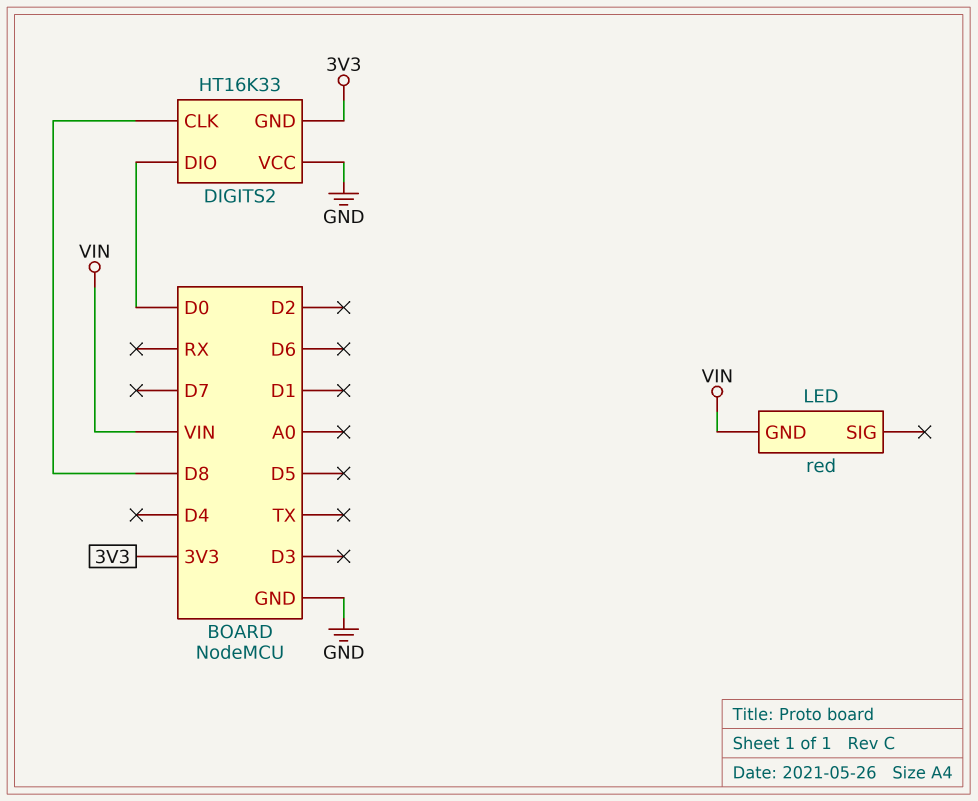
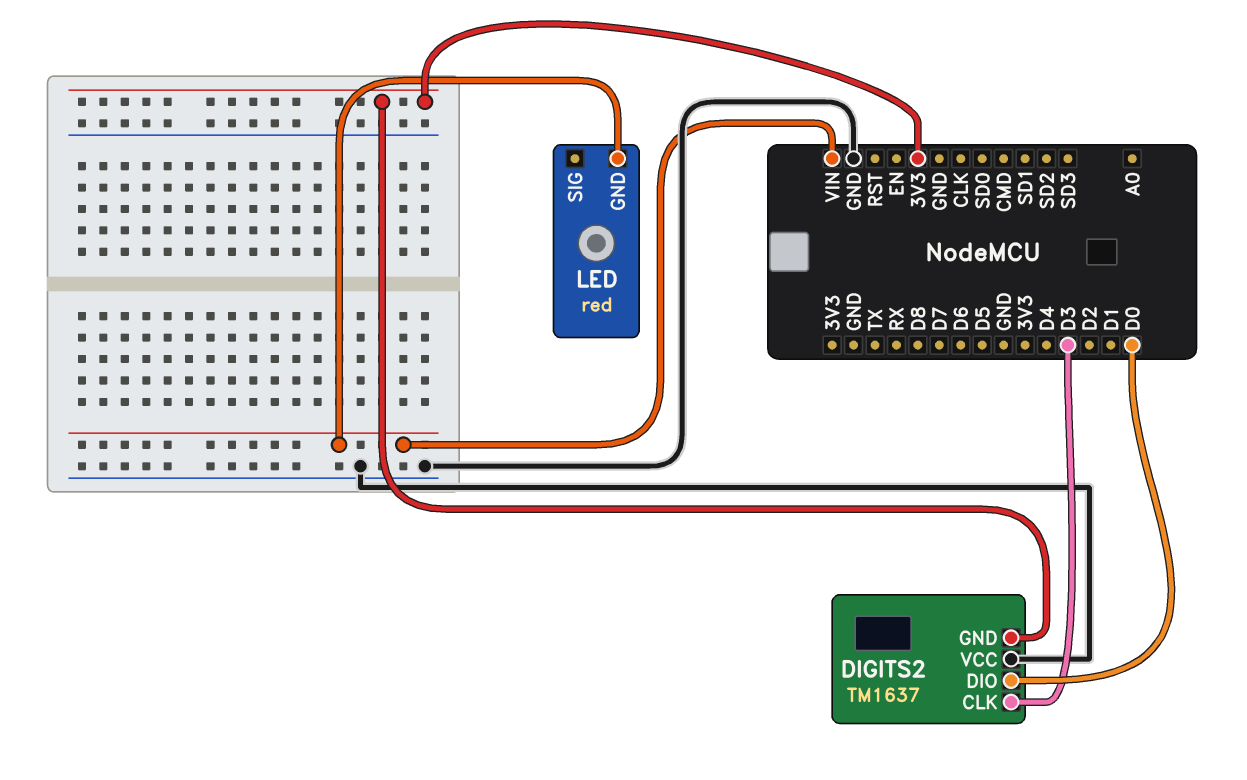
DIGITS2: HT16K33 -> TM1637
DIGITS2 pin CLK: D8 -> D3

